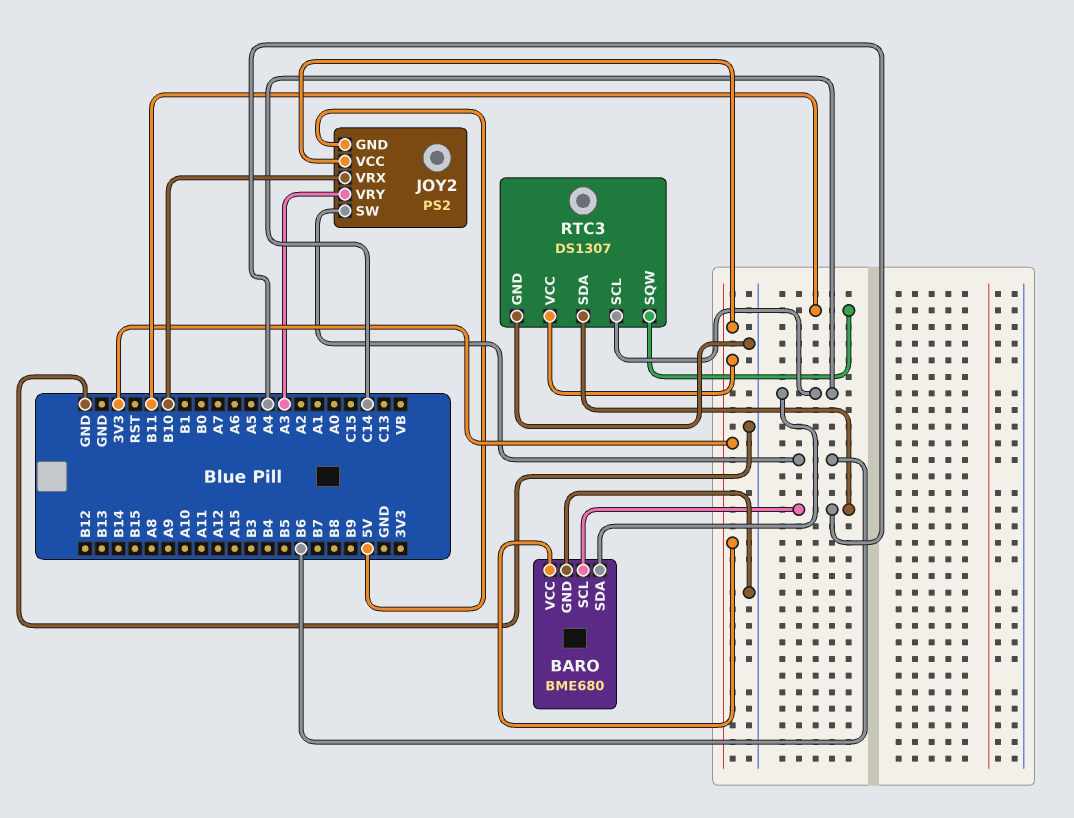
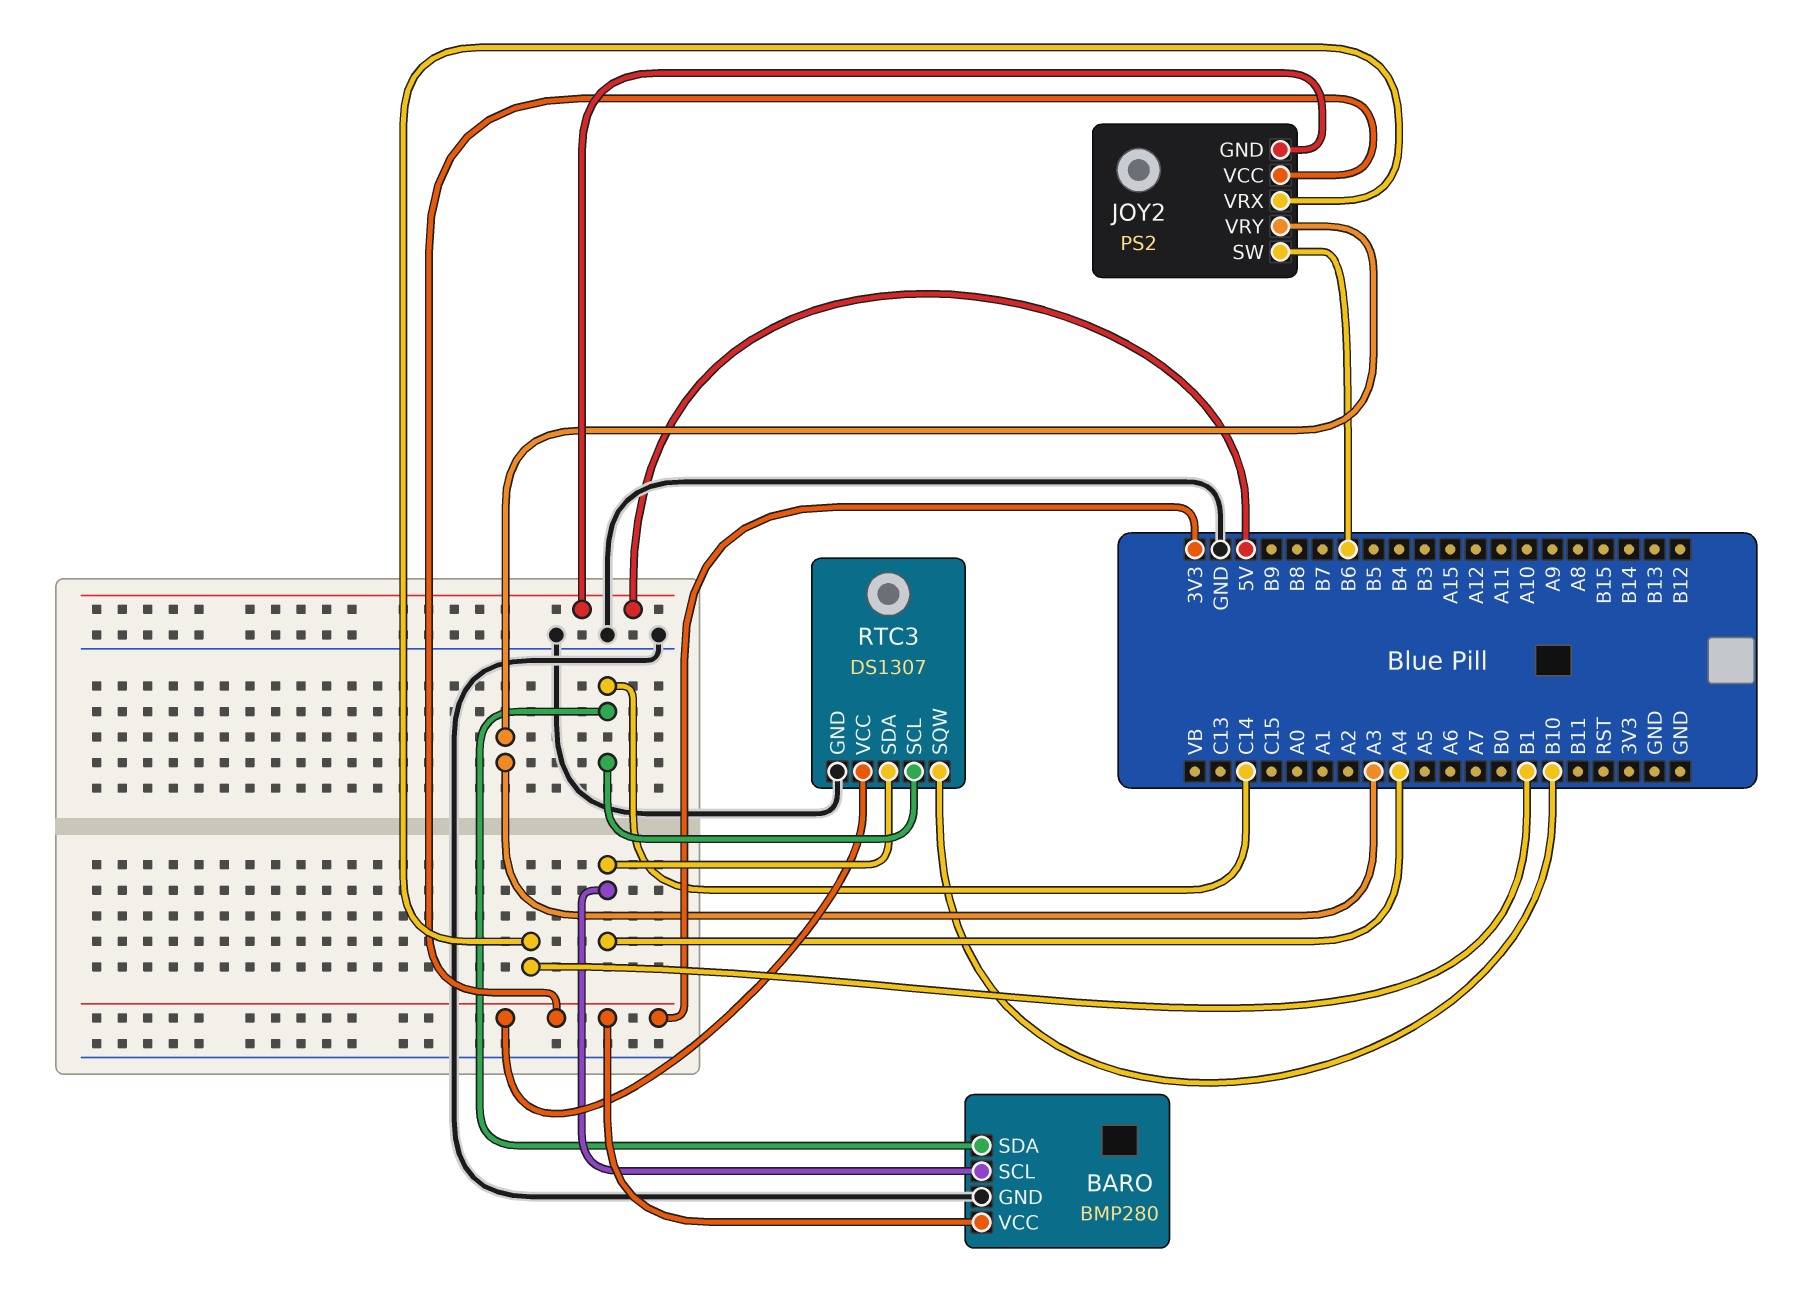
BARO: BME680 -> BMP280
JOY2 pin VRX: B10 -> B1
RTC3 pin SQW: B11 -> B10

